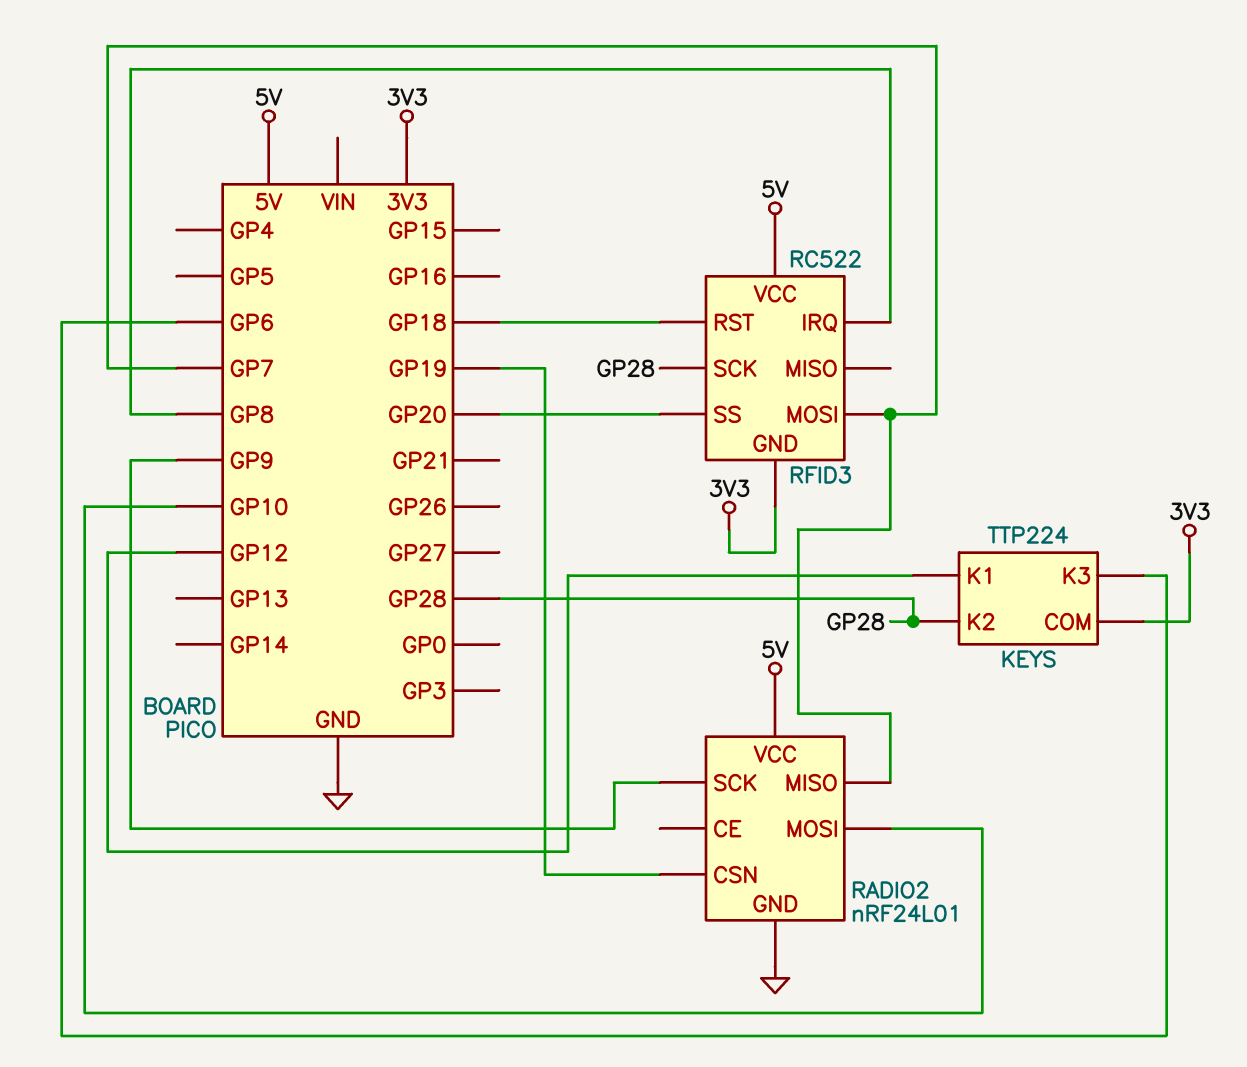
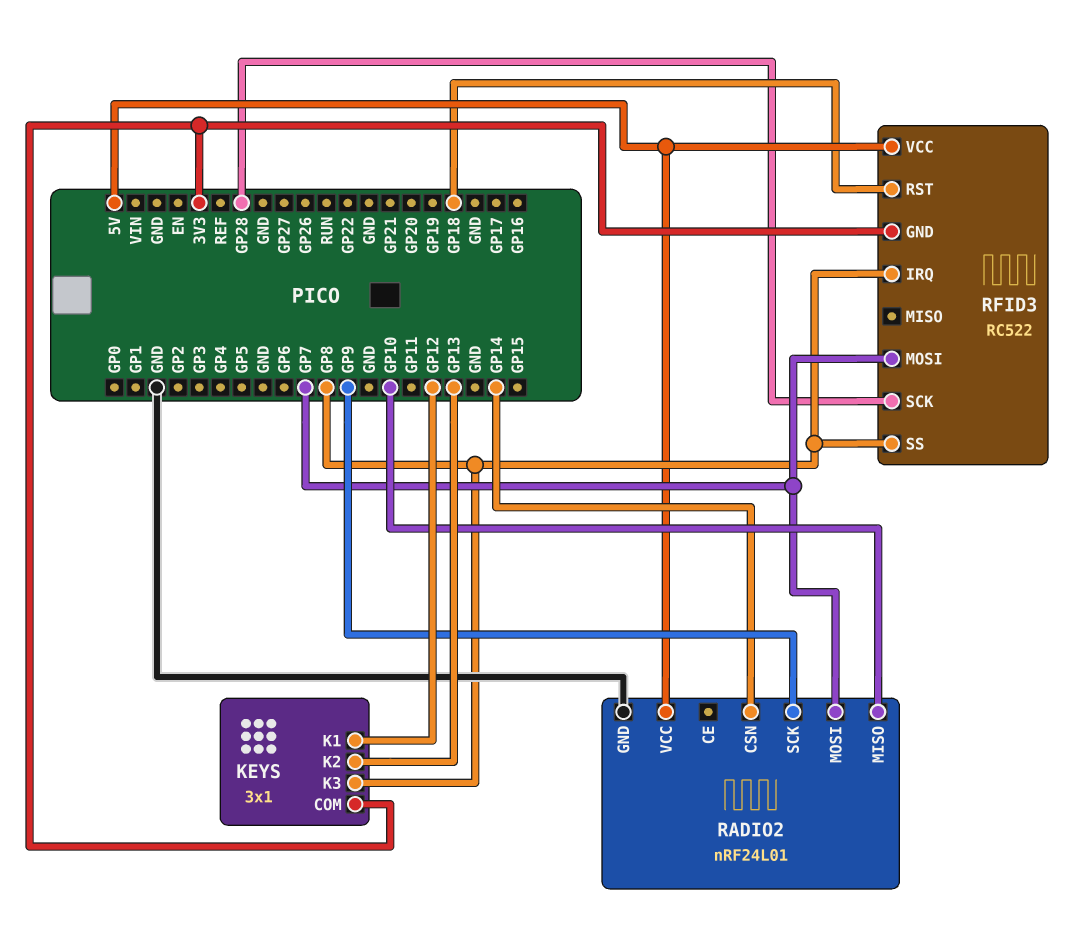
KEYS: TTP224 -> 3x1
KEYS pin K2: GP28 -> GP13
KEYS pin K3: GP6 -> GP8
RADIO2 pin CSN: GP19 -> GP14
RADIO2 pin MISO: GP7 -> GP10
RADIO2 pin MOSI: GP10 -> GP7
RFID3 pin SS: GP20 -> GP8

